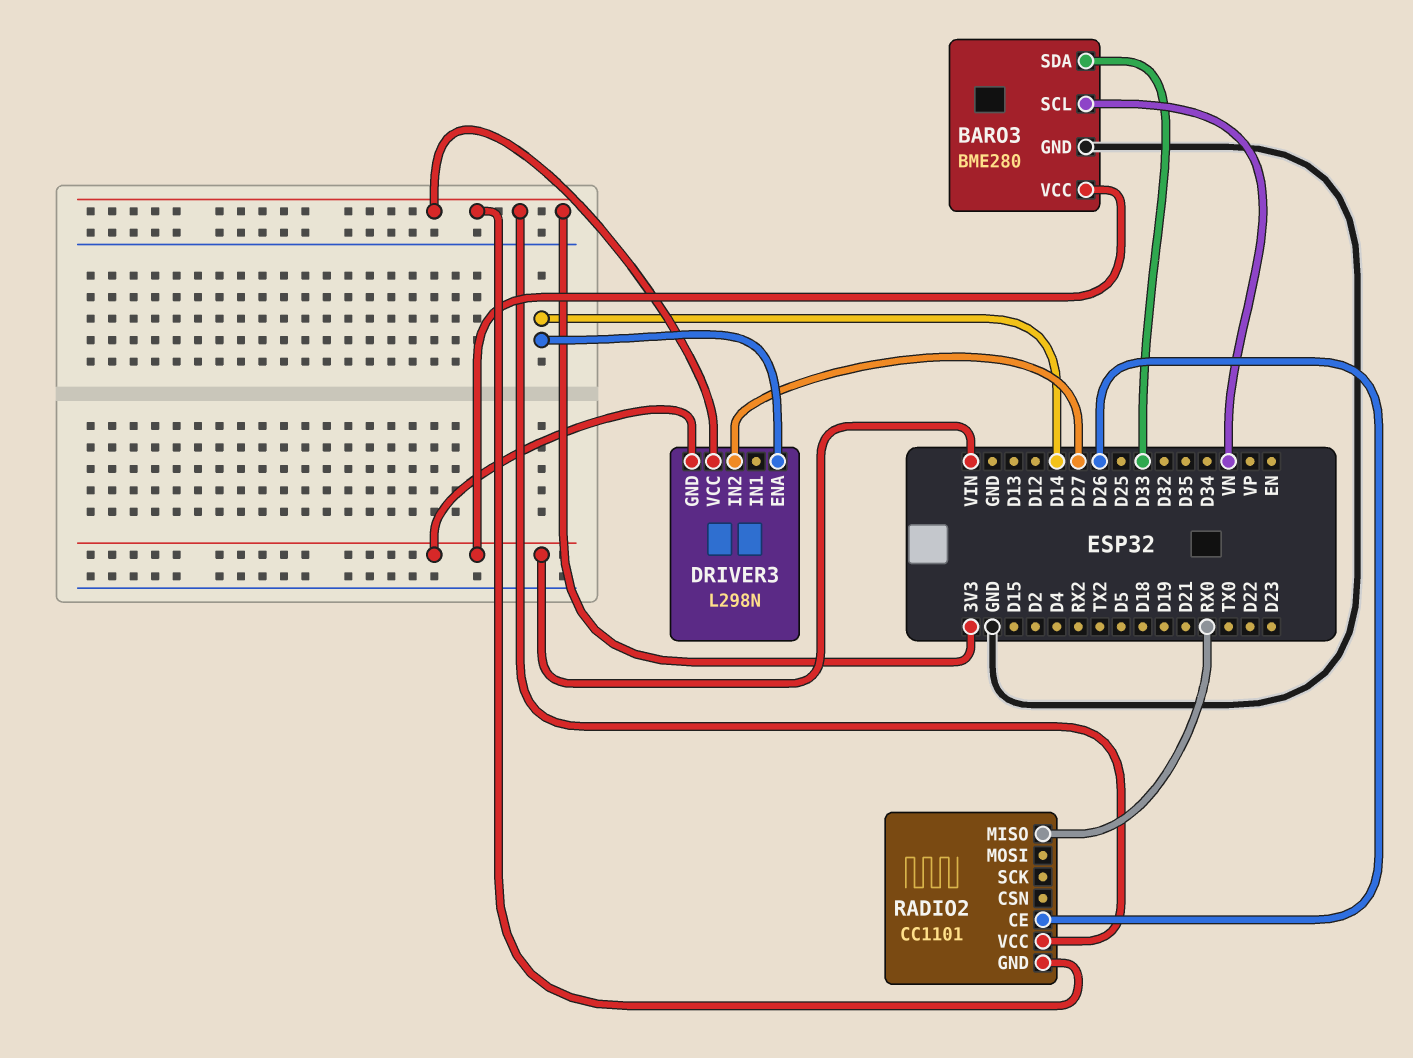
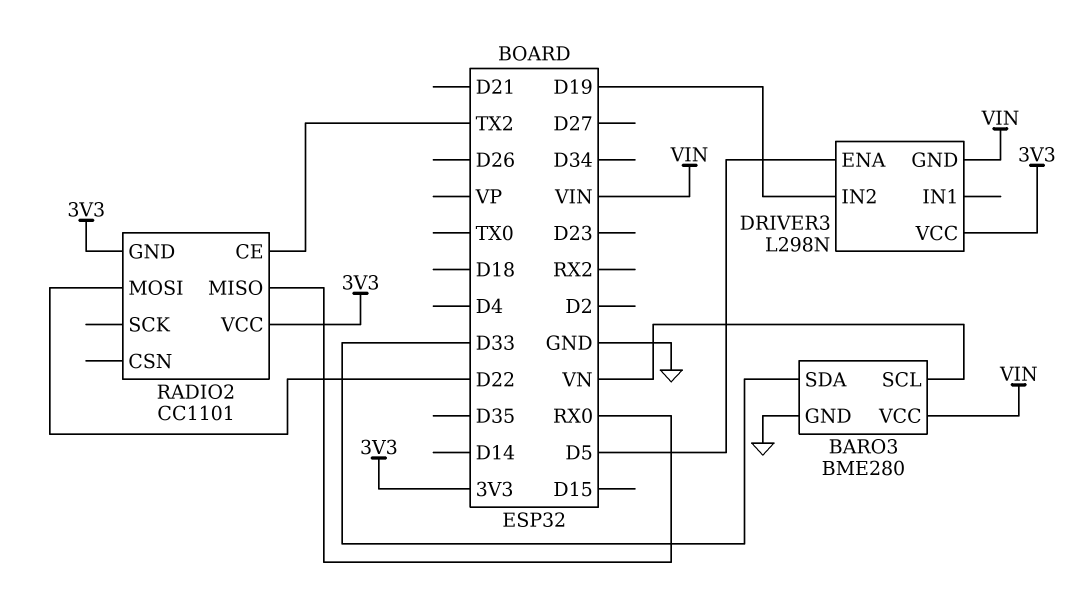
DRIVER3 pin ENA: D14 -> D5
DRIVER3 pin IN2: D27 -> D19
RADIO2 pin CE: D26 -> TX2
RADIO2 pin MOSI: none -> D22

